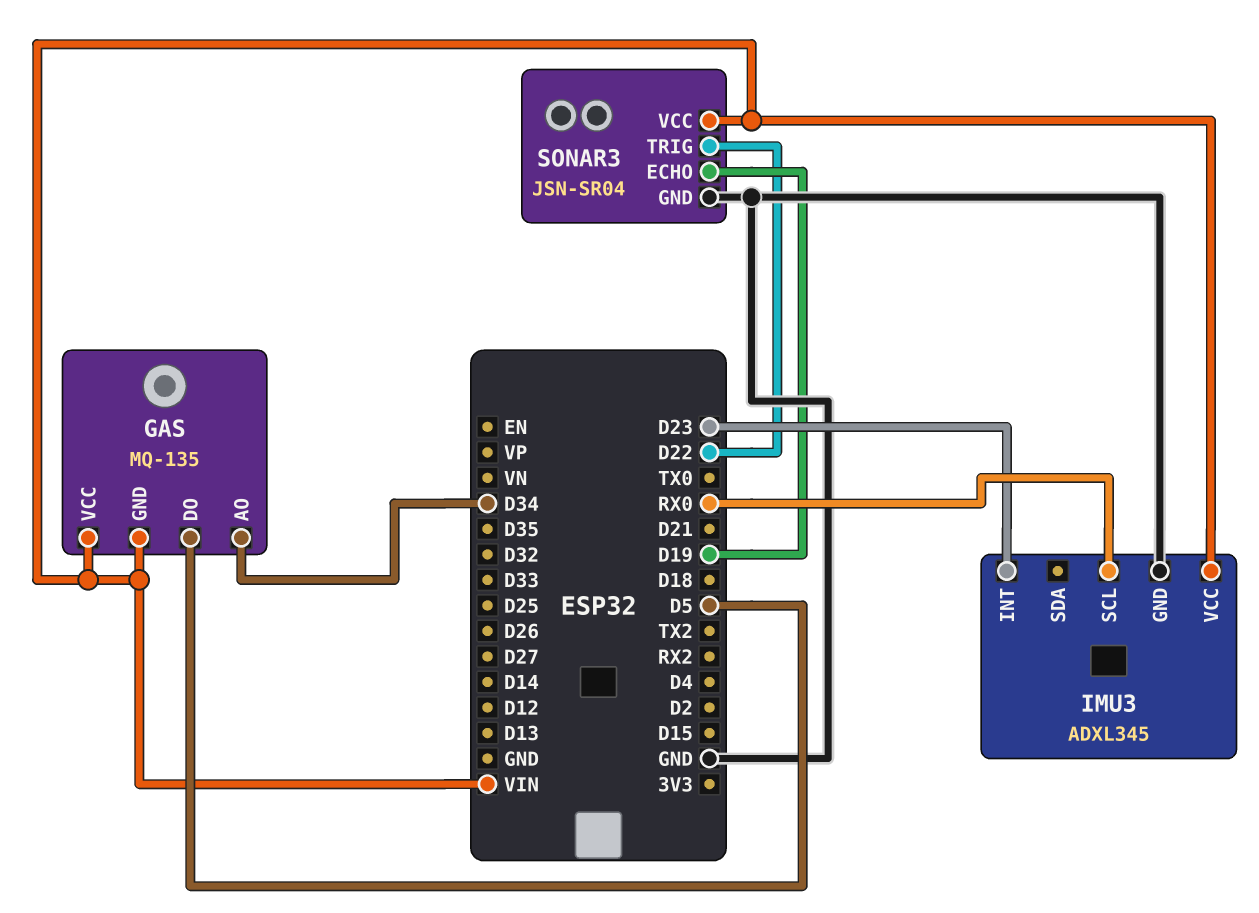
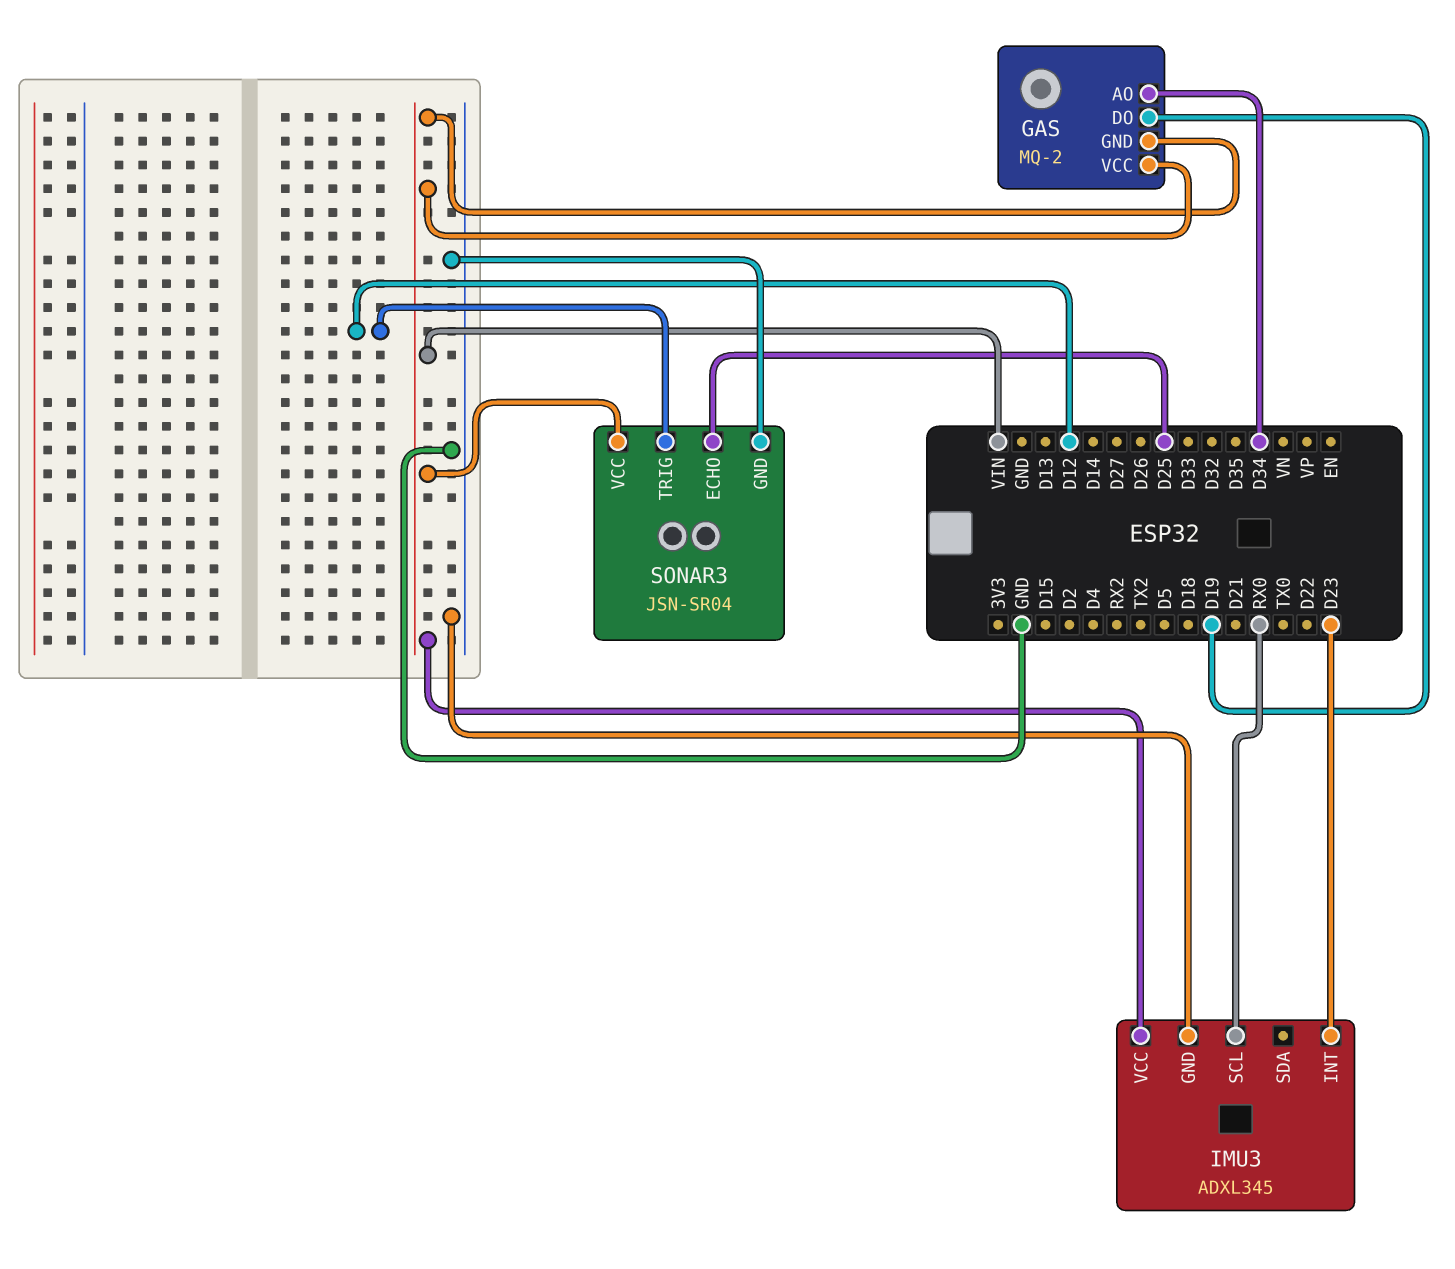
GAS: MQ-135 -> MQ-2
GAS pin DO: D5 -> D19
SONAR3 pin ECHO: D19 -> D25
SONAR3 pin TRIG: D22 -> D12

